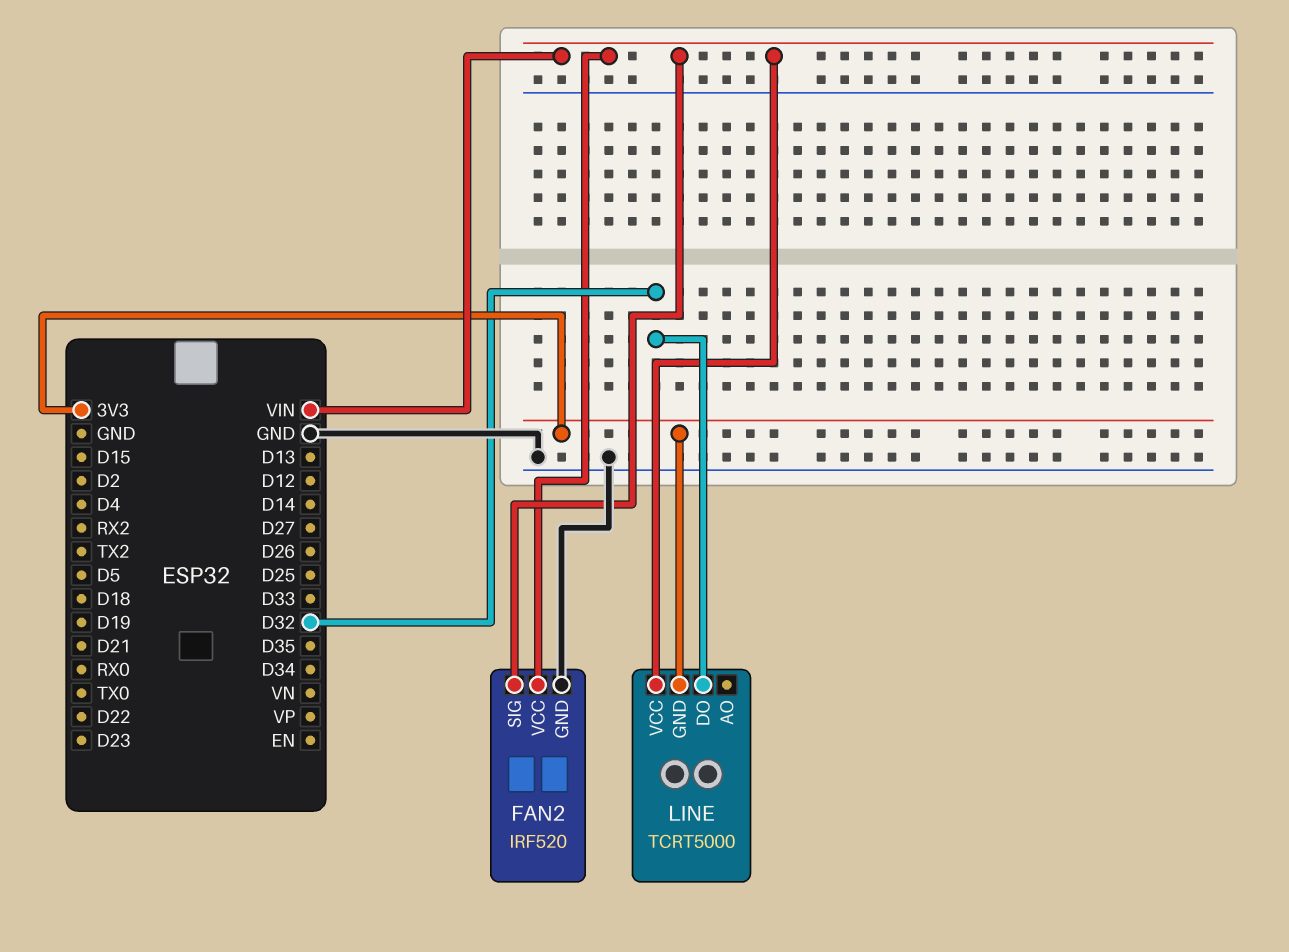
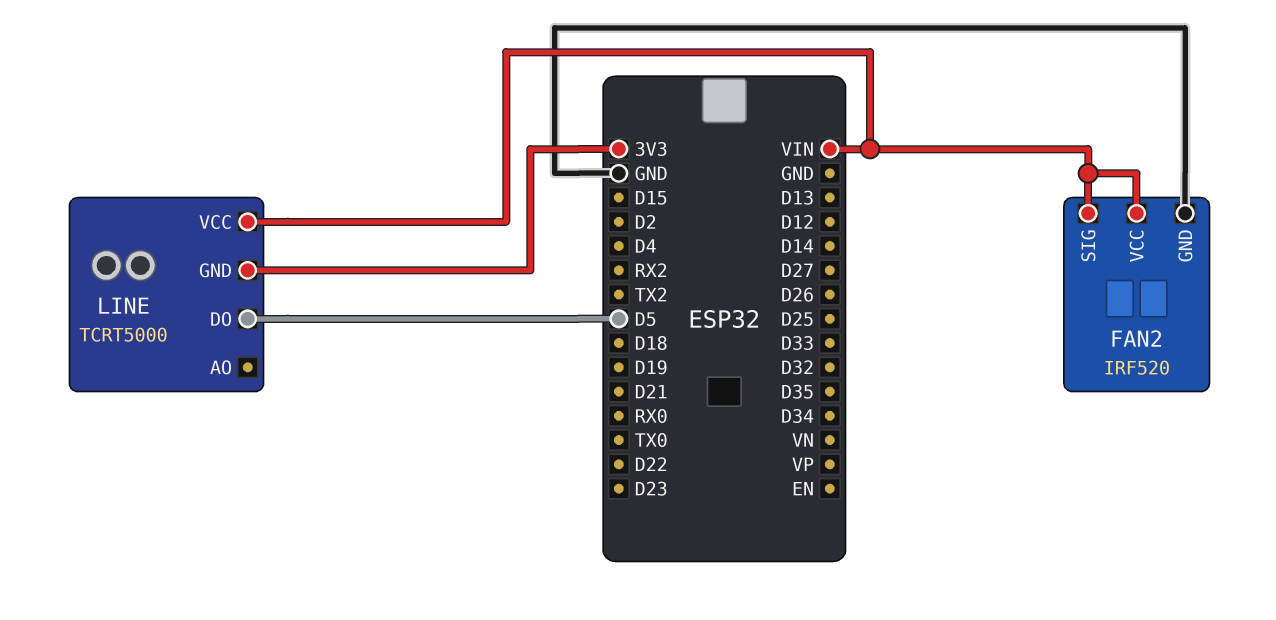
LINE pin DO: D32 -> D5

